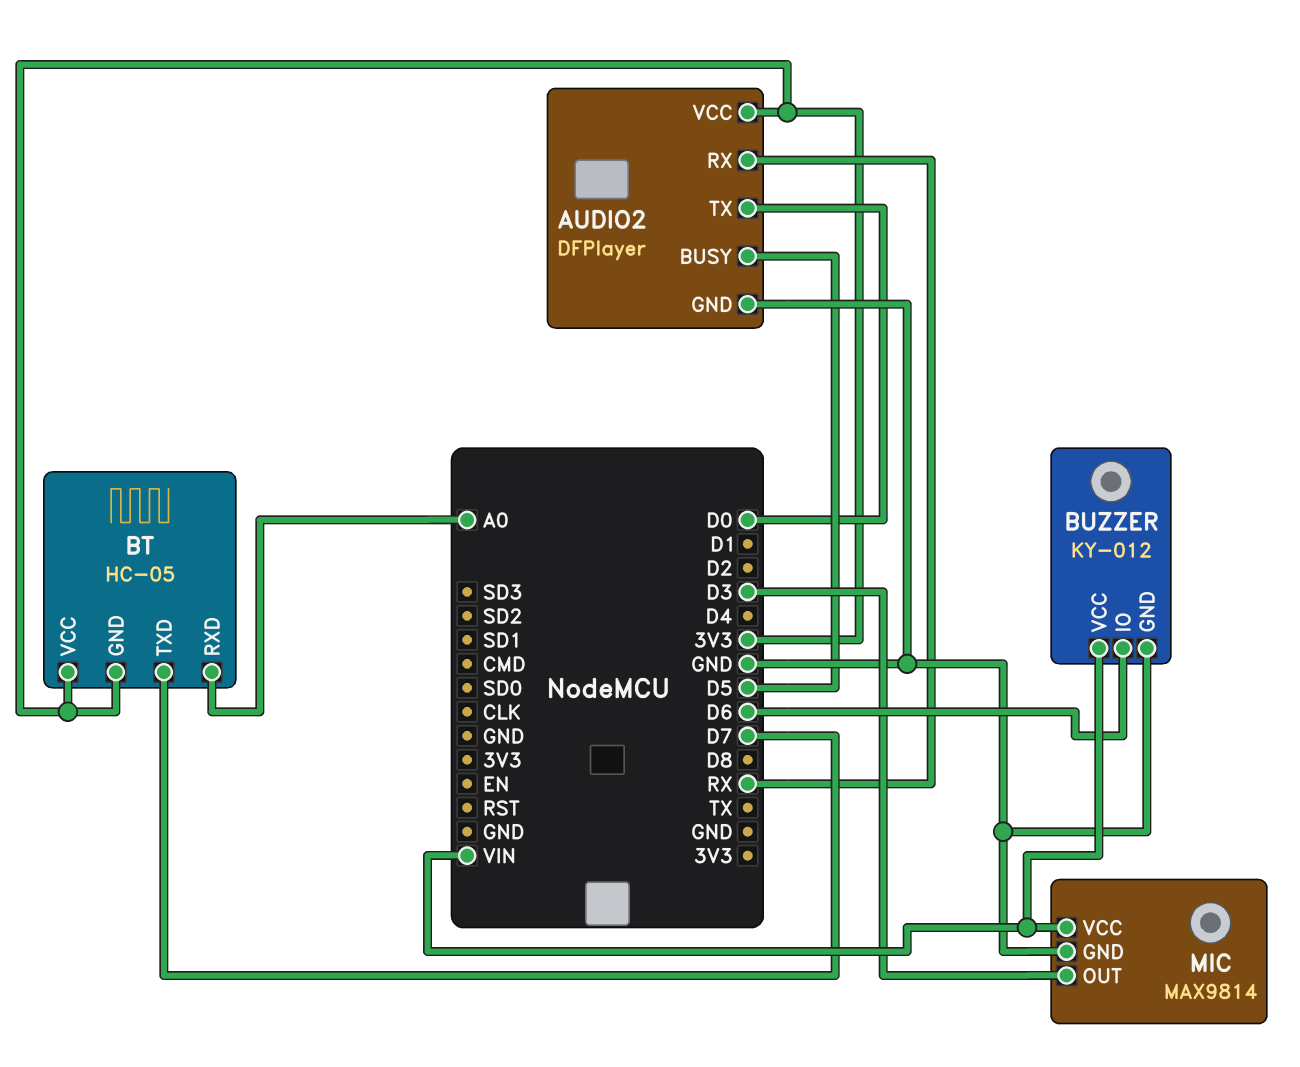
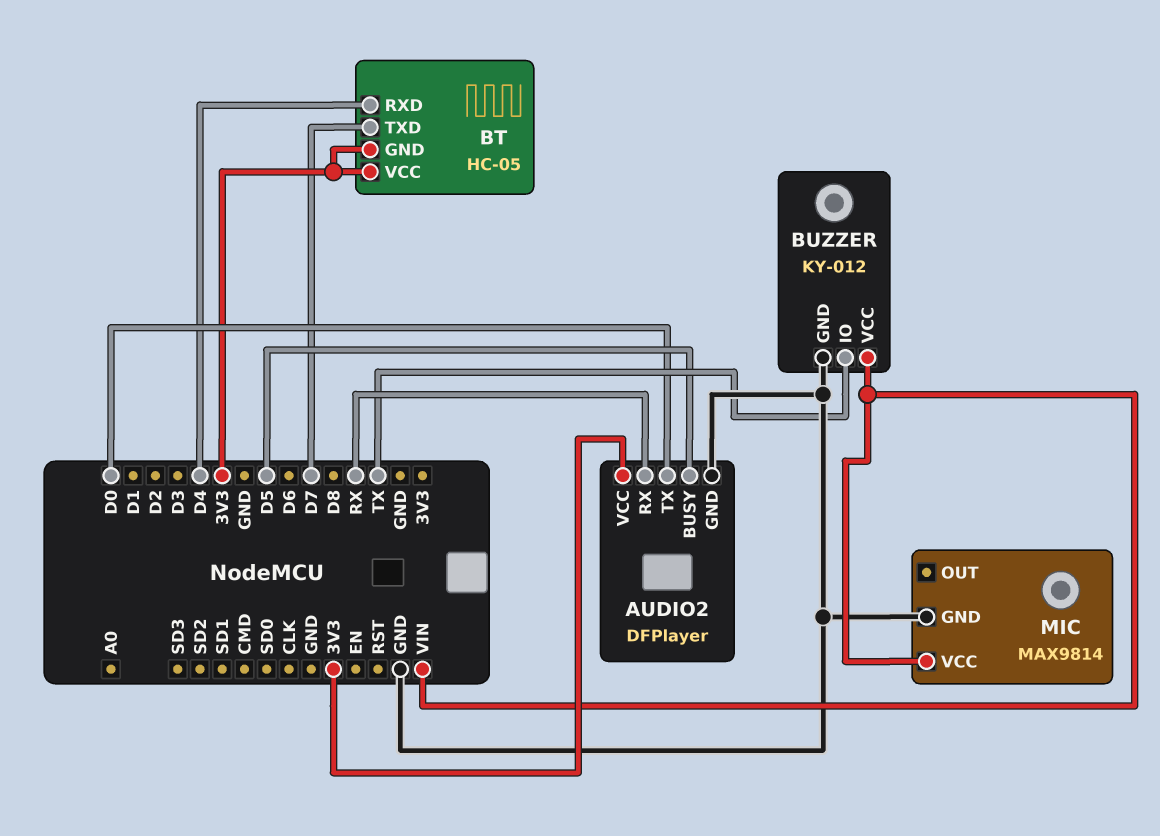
BT pin RXD: A0 -> D4
BUZZER pin IO: D6 -> TX
MIC pin OUT: D3 -> none

